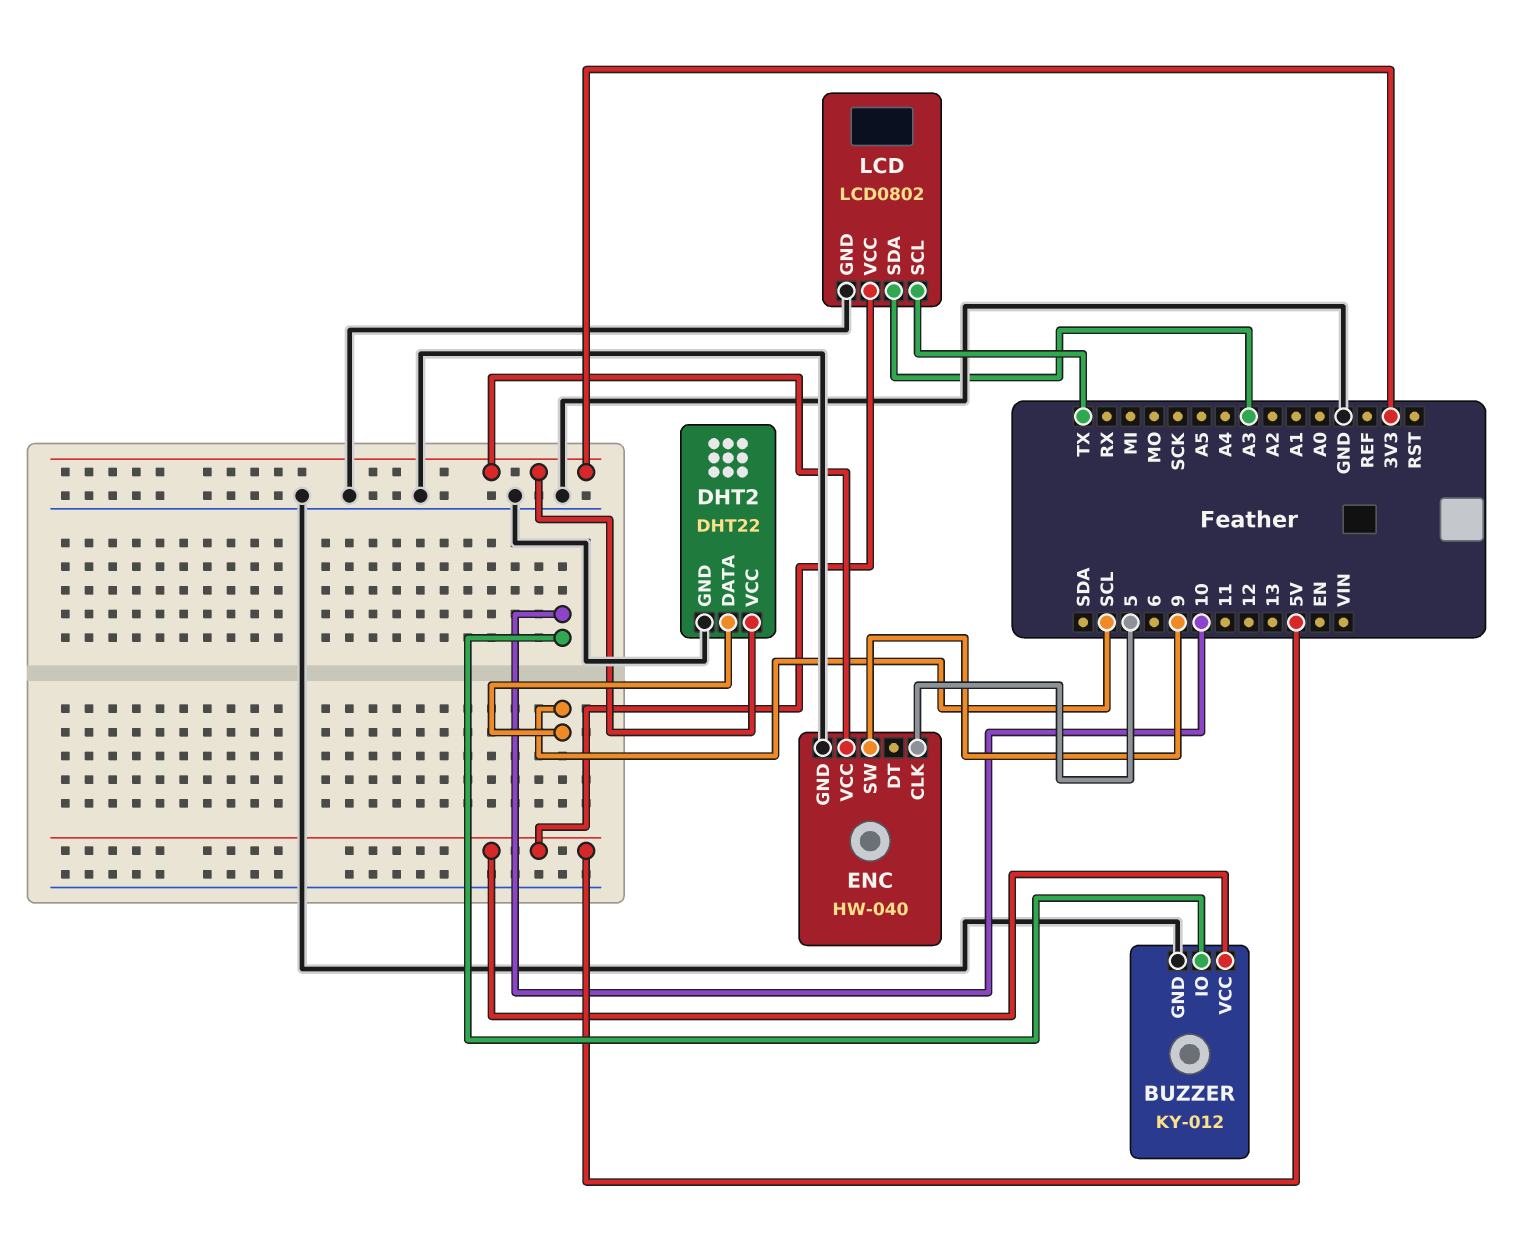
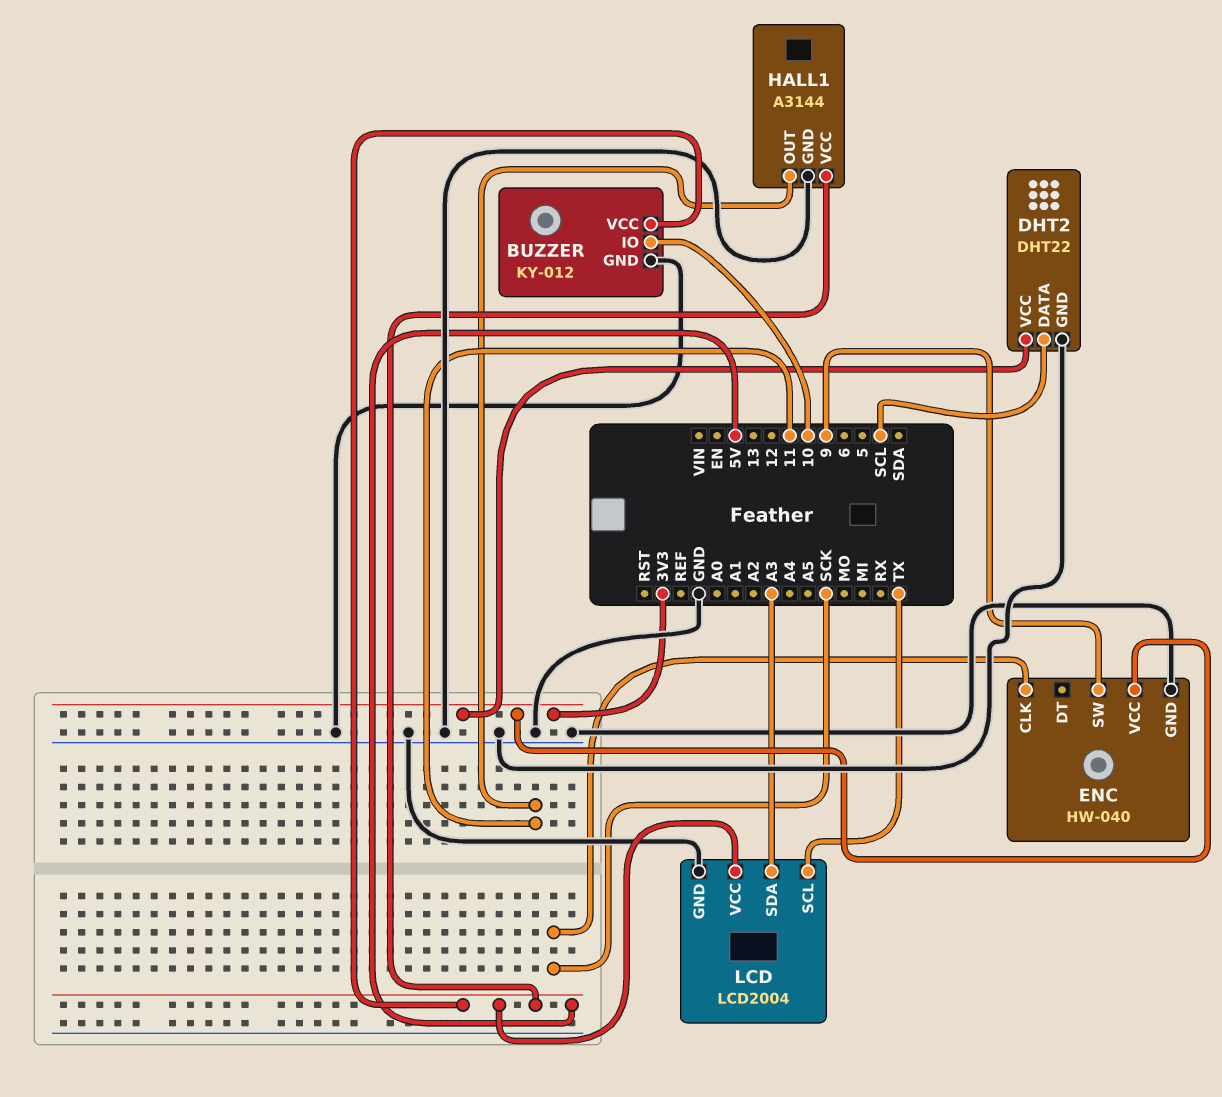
ENC pin CLK: 5 -> SCK
HALL1: none -> A3144
HALL1 pin GND: none -> GND
HALL1 pin OUT: none -> 11
HALL1 pin VCC: none -> 5V
LCD: LCD0802 -> LCD2004

